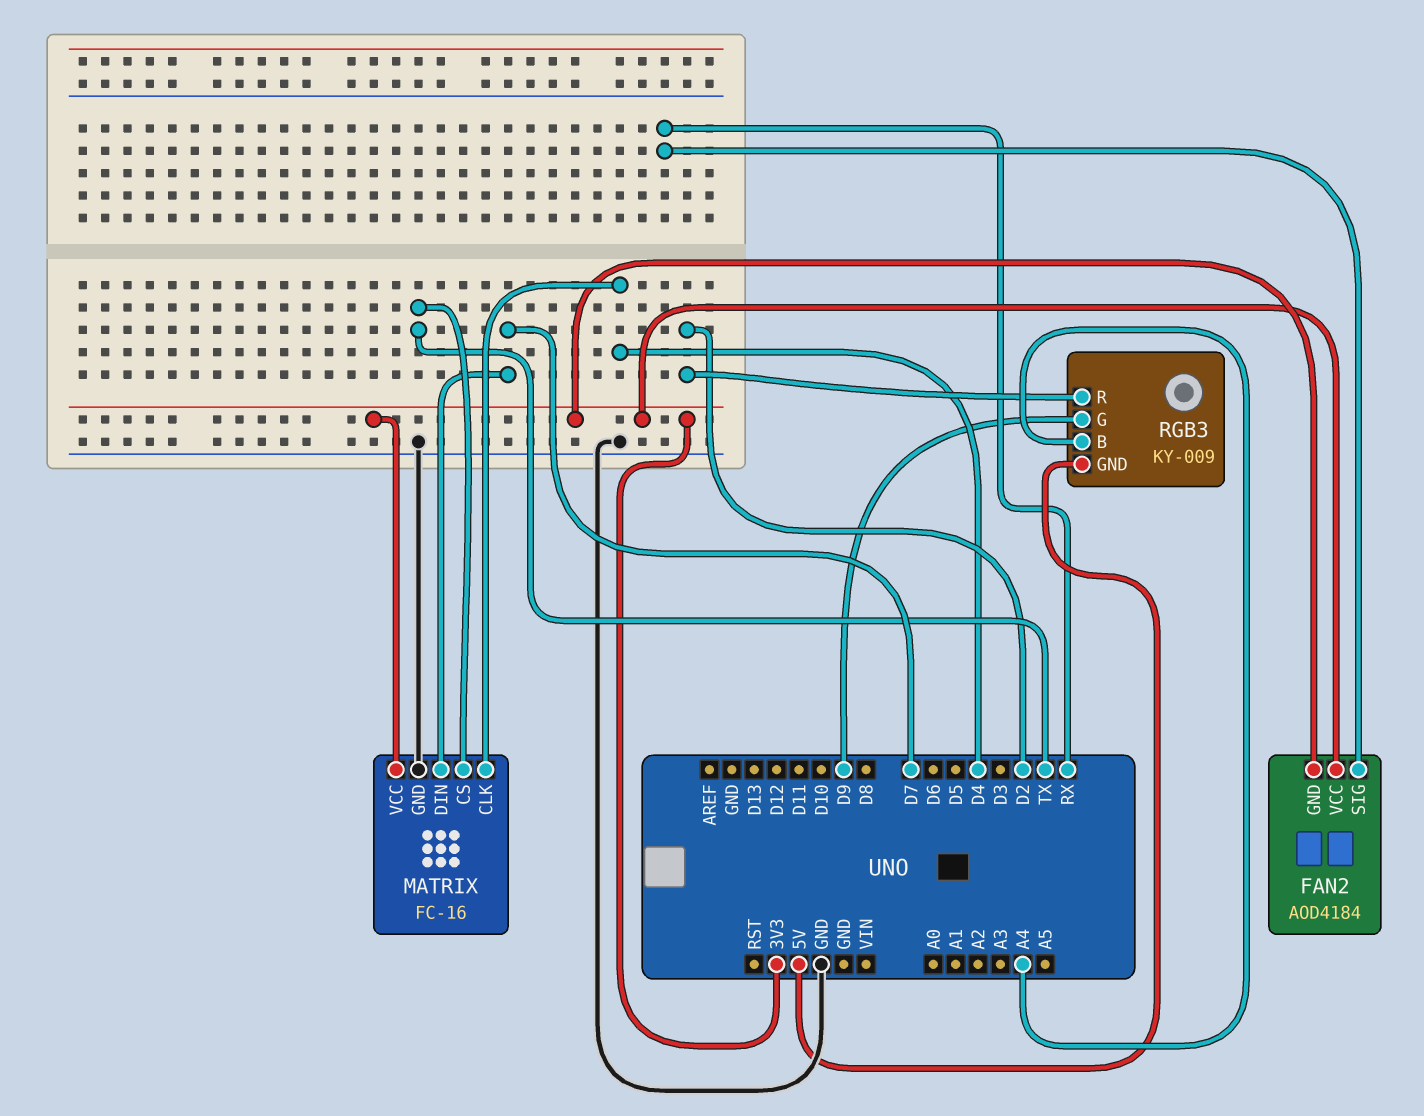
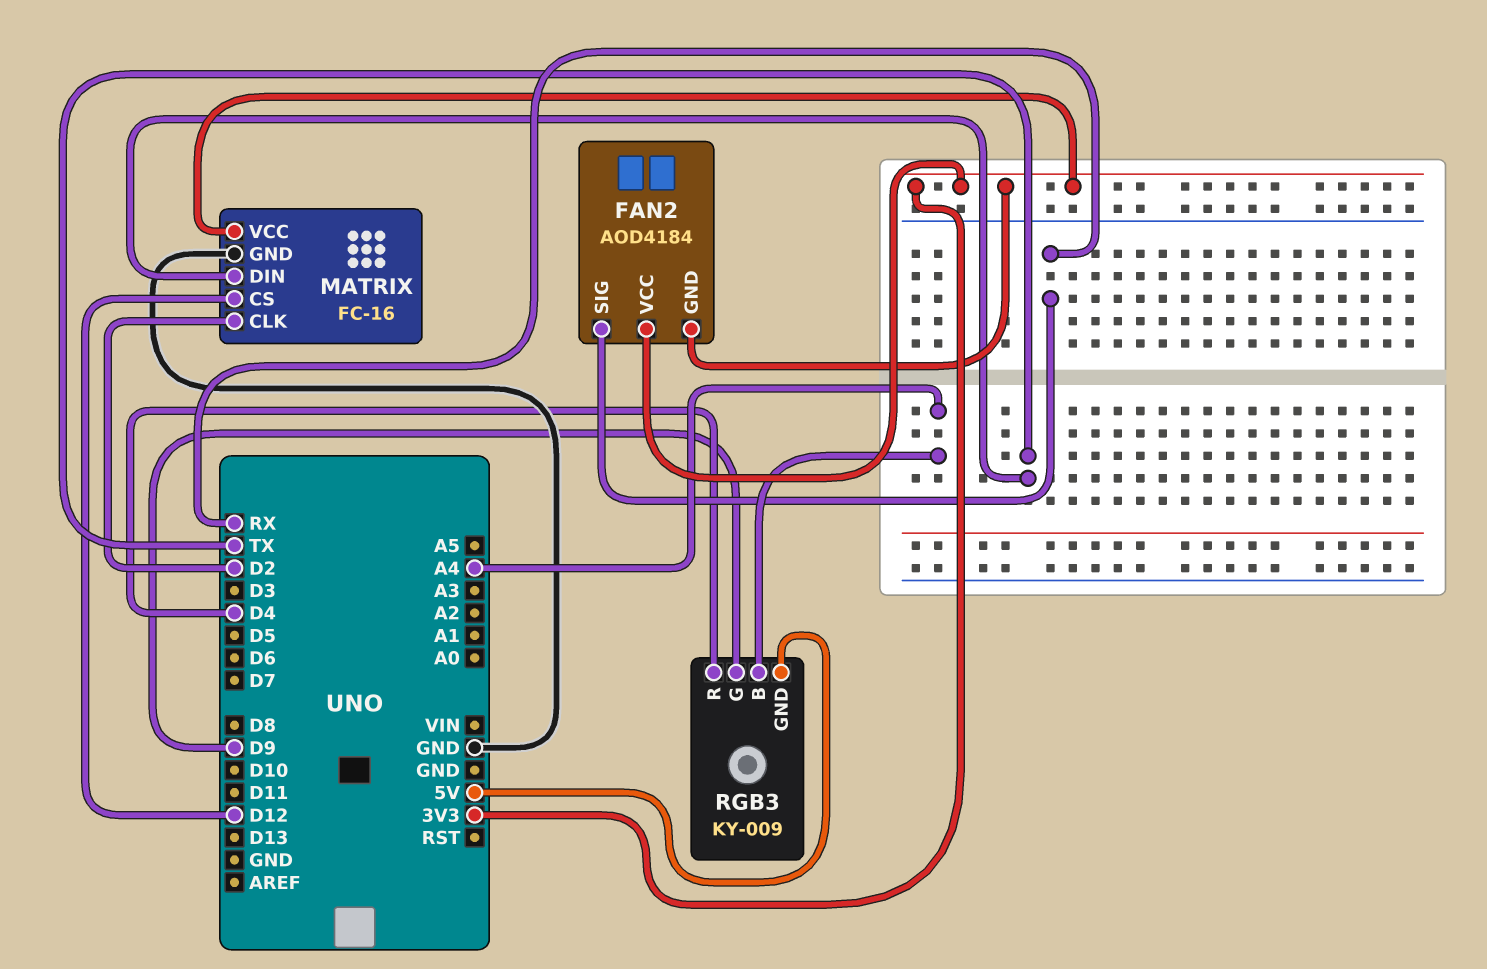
MATRIX pin CLK: D4 -> D2
MATRIX pin CS: TX -> D12
MATRIX pin DIN: D7 -> TX
RGB3 pin R: D2 -> D4

